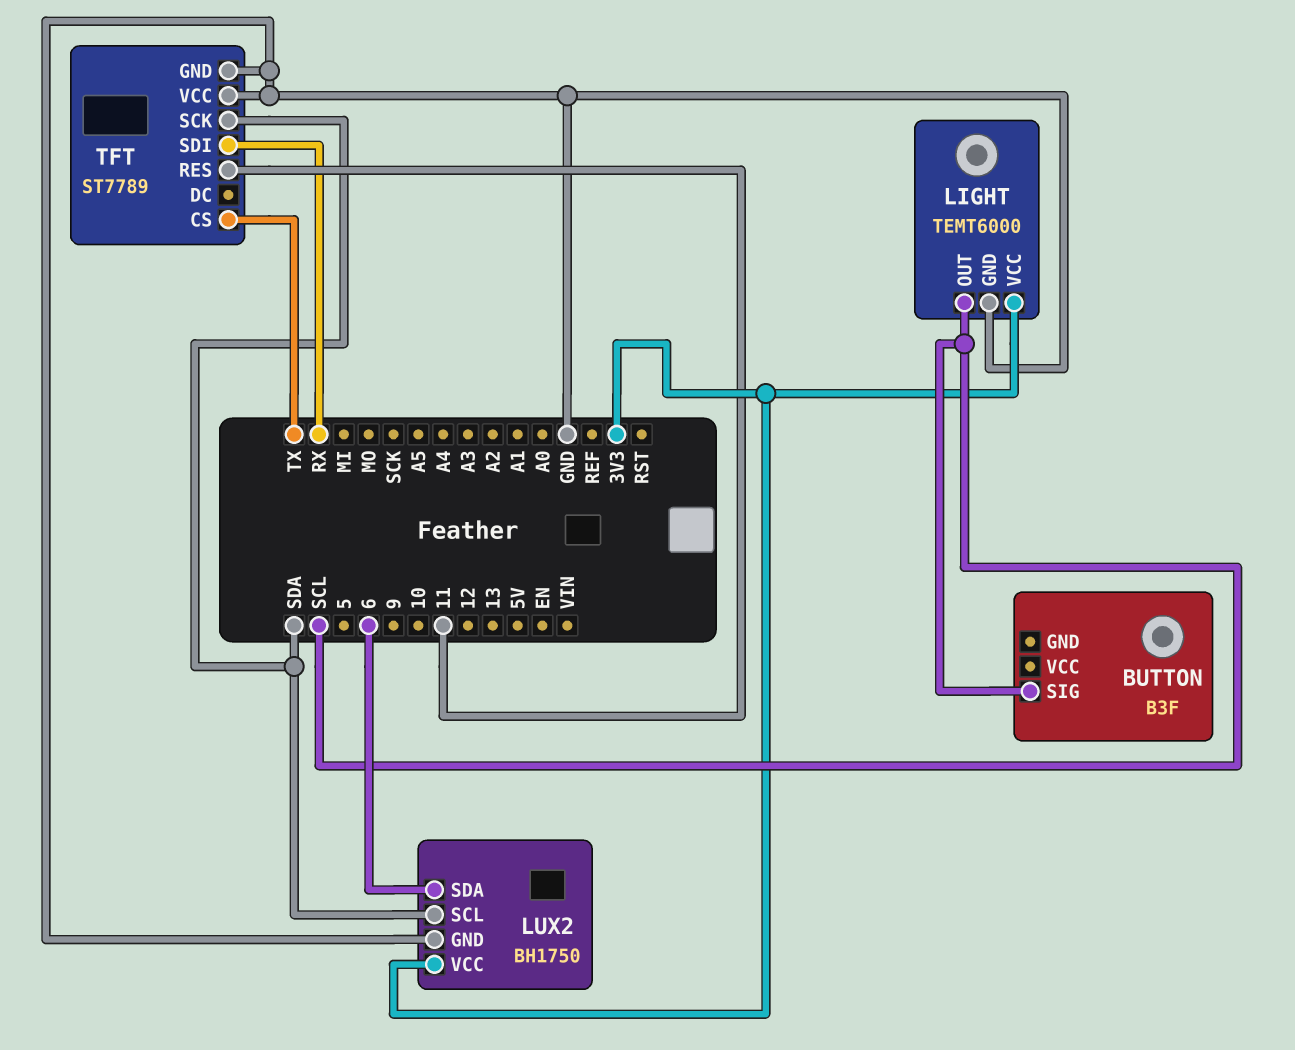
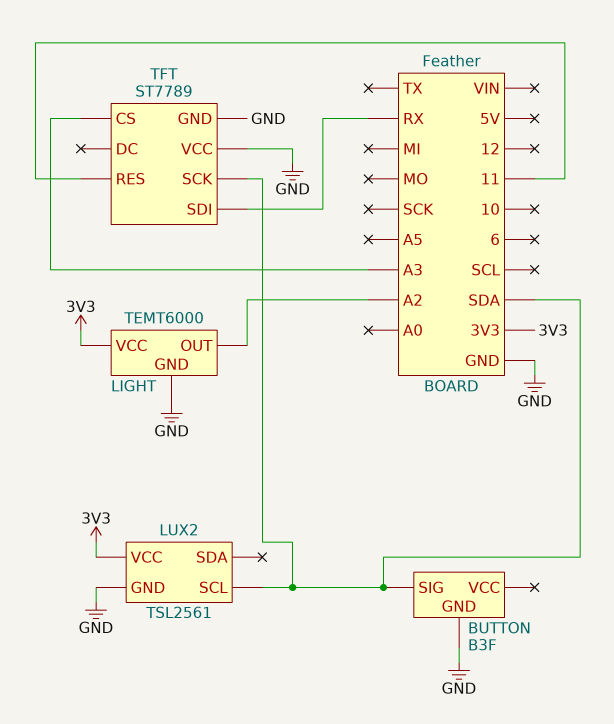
BUTTON pin GND: none -> GND
BUTTON pin SIG: SCL -> SDA
LIGHT pin OUT: SCL -> A2
LUX2: BH1750 -> TSL2561
LUX2 pin SDA: 6 -> none
TFT pin CS: TX -> A3

